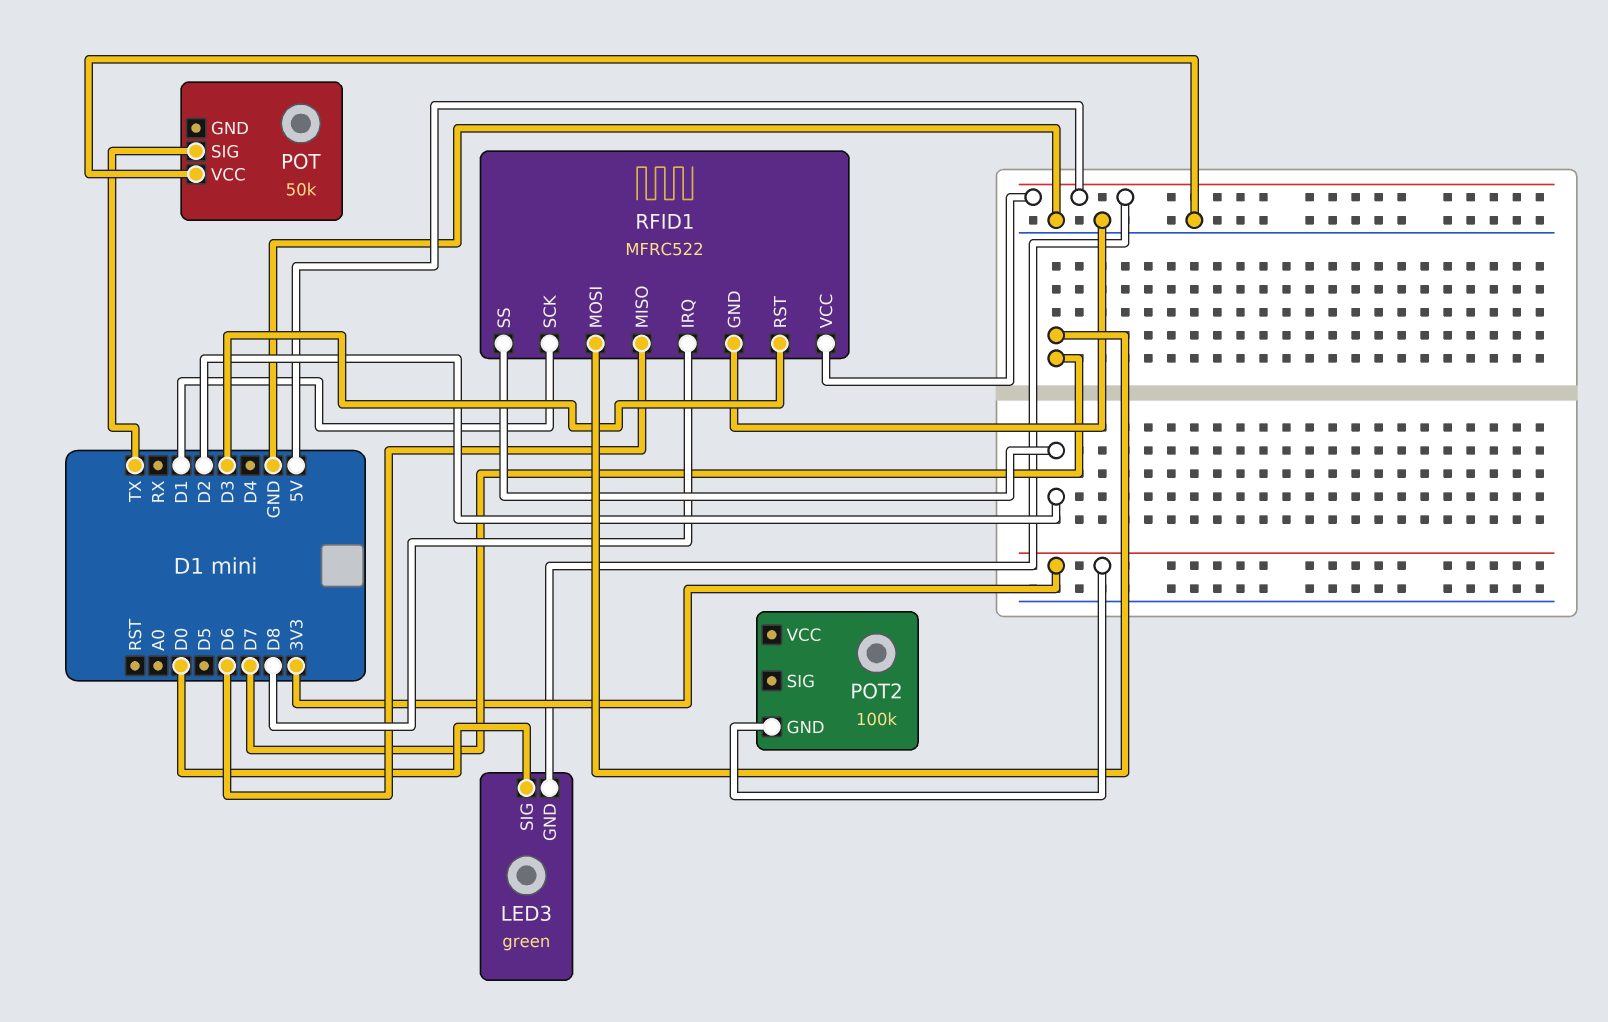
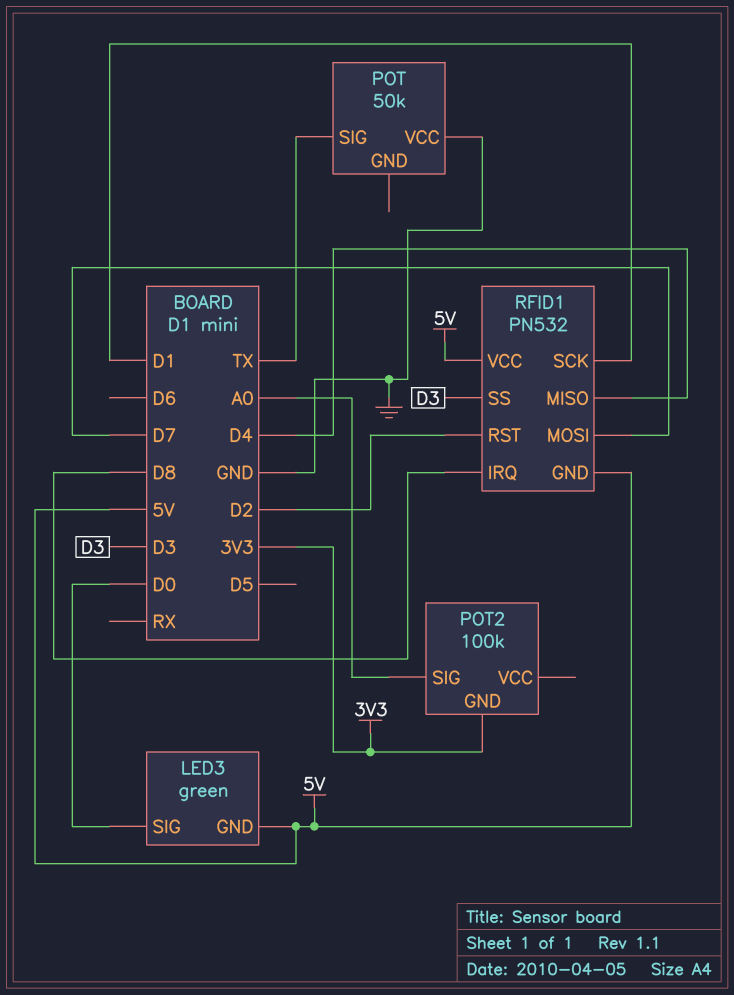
POT2 pin SIG: none -> A0
RFID1: MFRC522 -> PN532
RFID1 pin GND: GND -> 5V
RFID1 pin MISO: D6 -> D4
RFID1 pin RST: D3 -> D2
RFID1 pin SS: D2 -> D3

